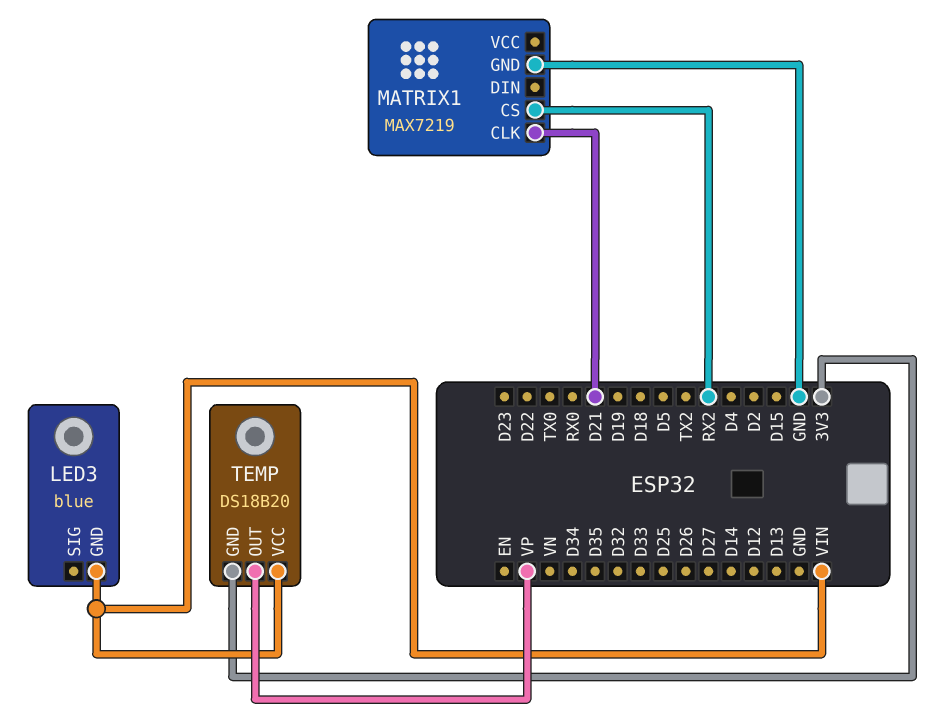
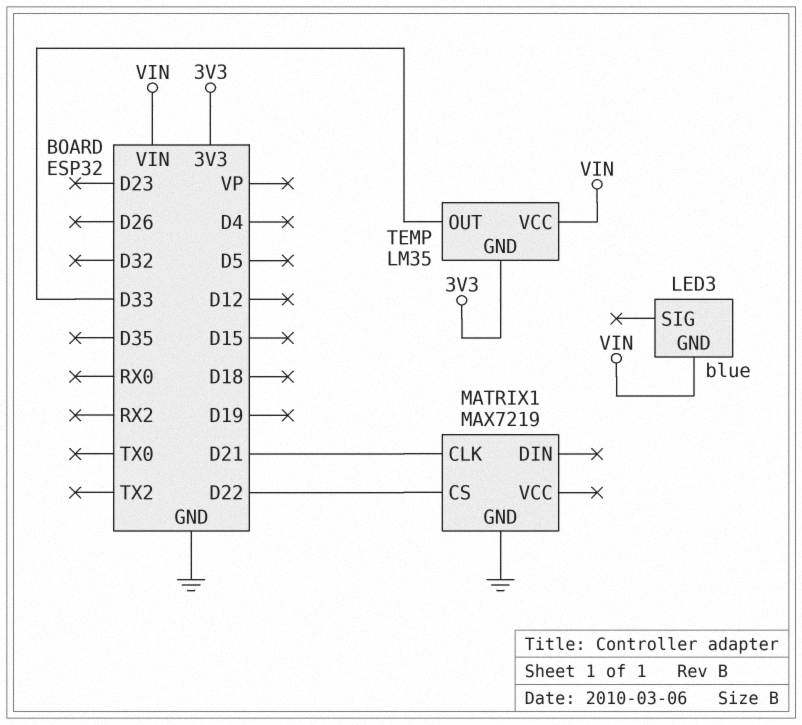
MATRIX1 pin CS: RX2 -> D22
TEMP: DS18B20 -> LM35
TEMP pin OUT: VP -> D33

